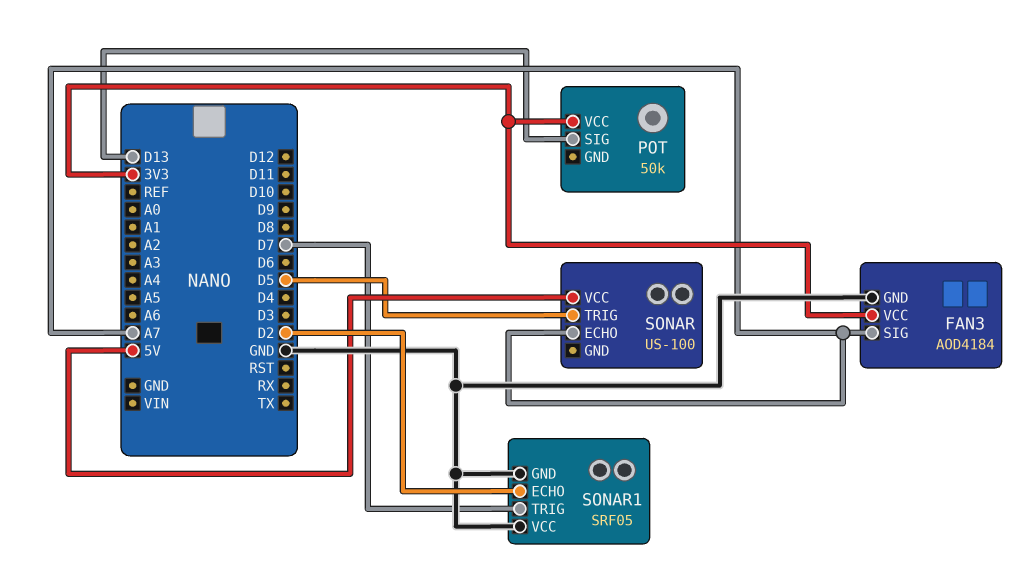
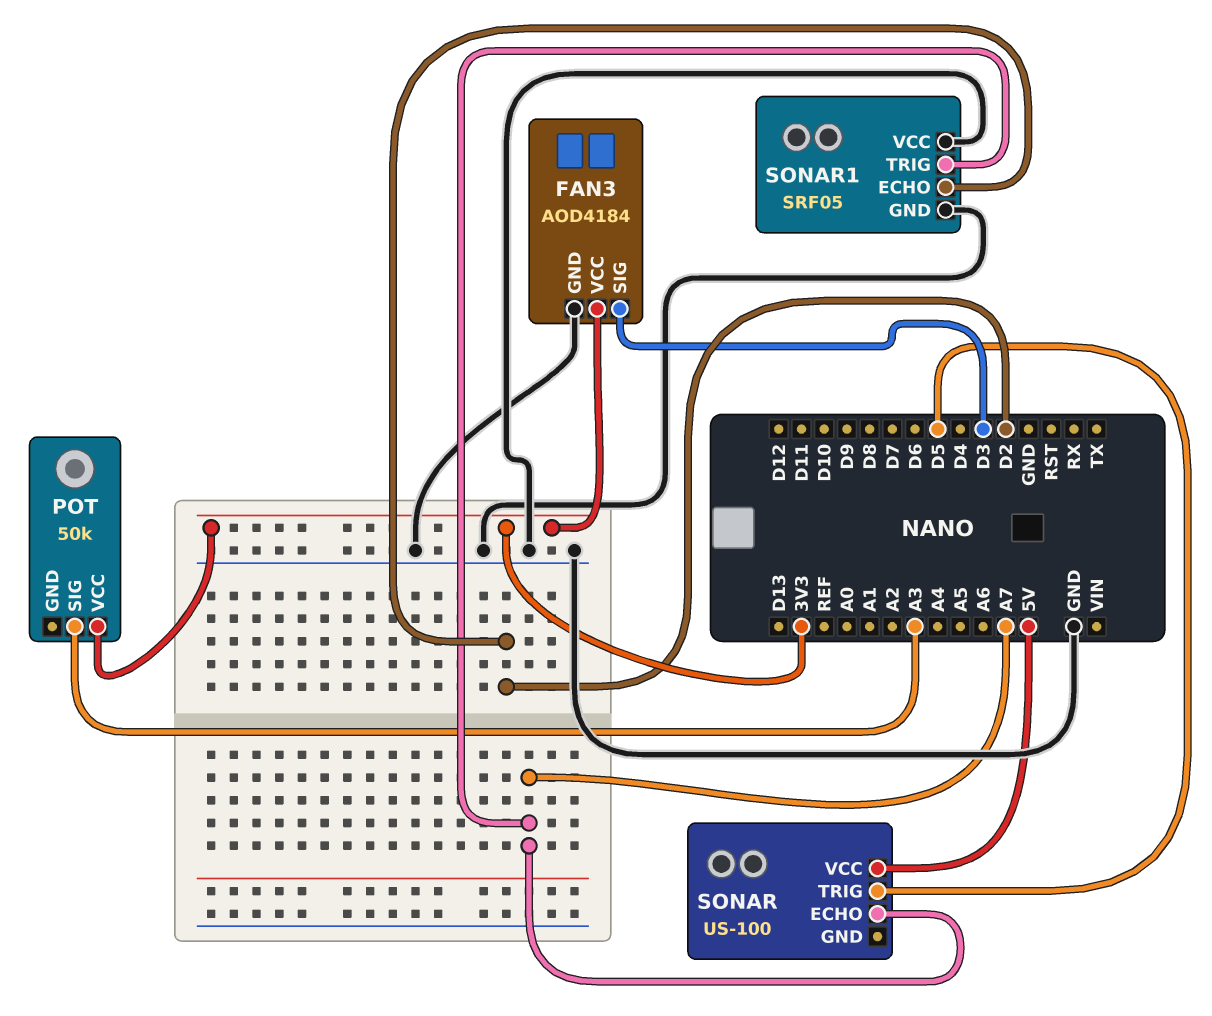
FAN3 pin SIG: A7 -> D3
POT pin SIG: D13 -> A3
SONAR1 pin TRIG: D7 -> A7

